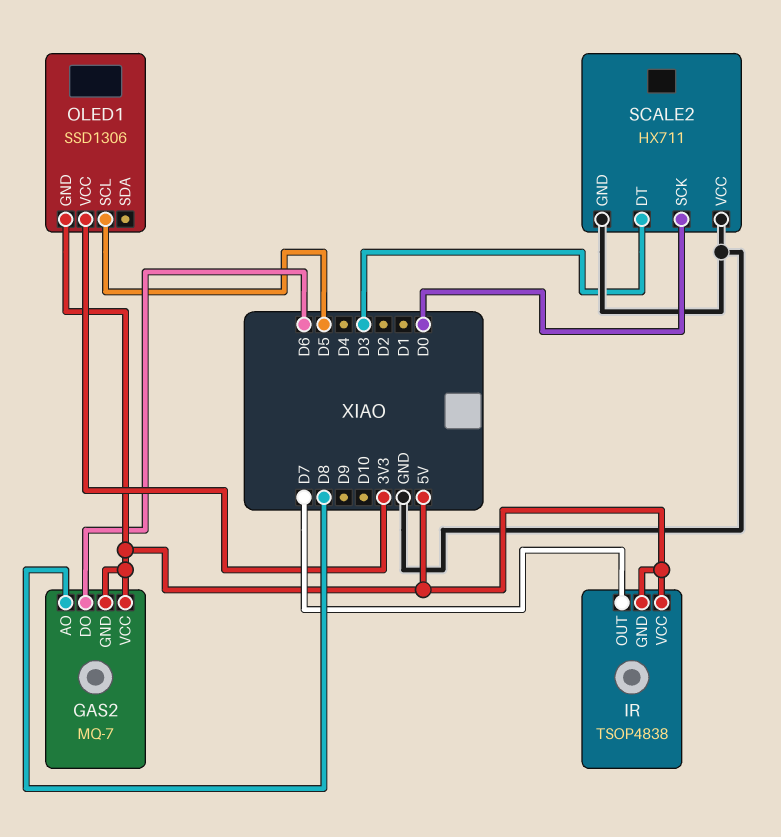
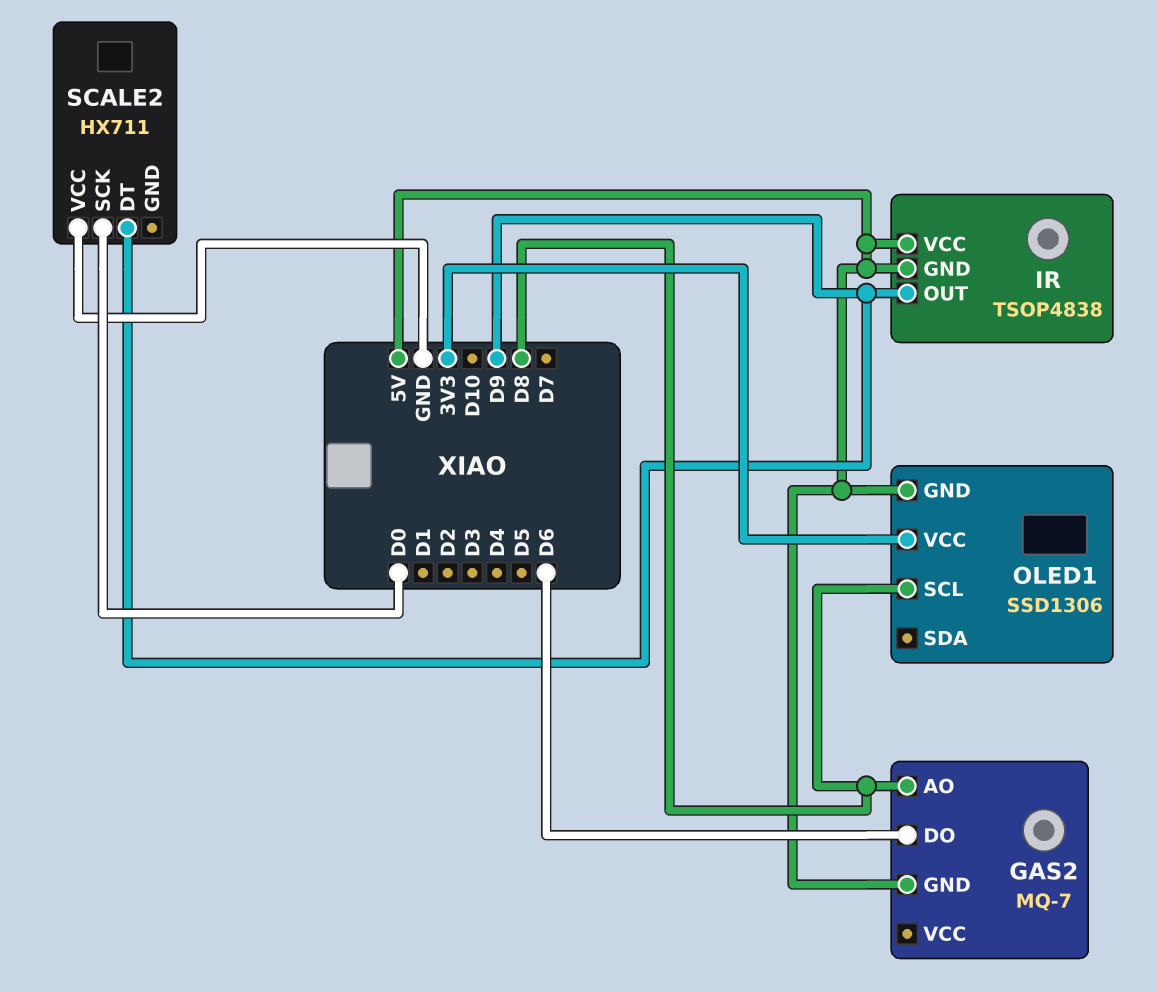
GAS2 pin VCC: 5V -> none
IR pin OUT: D7 -> D9
OLED1 pin SCL: D5 -> D8
SCALE2 pin DT: D3 -> D9
SCALE2 pin GND: GND -> none

